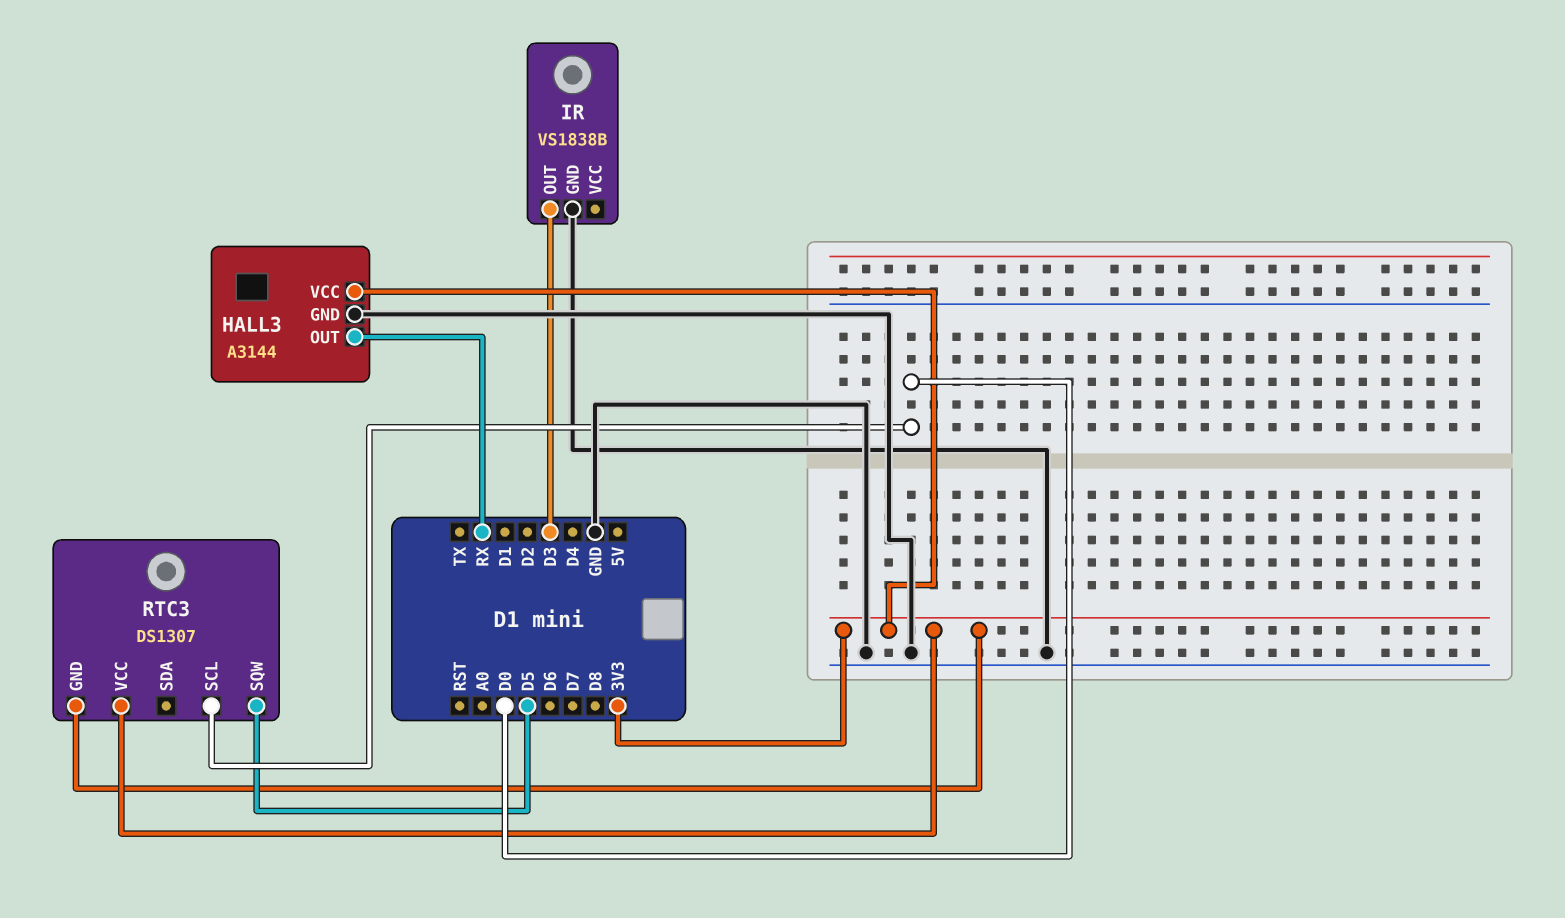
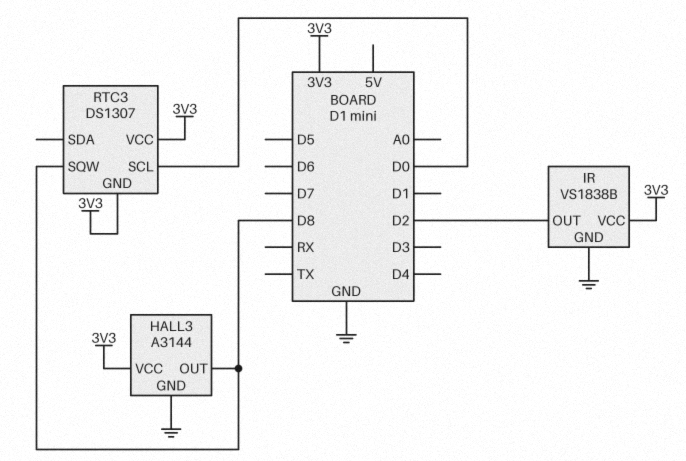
HALL3 pin OUT: RX -> D8
IR pin OUT: D3 -> D2
IR pin VCC: none -> 3V3
RTC3 pin SQW: D5 -> D8

